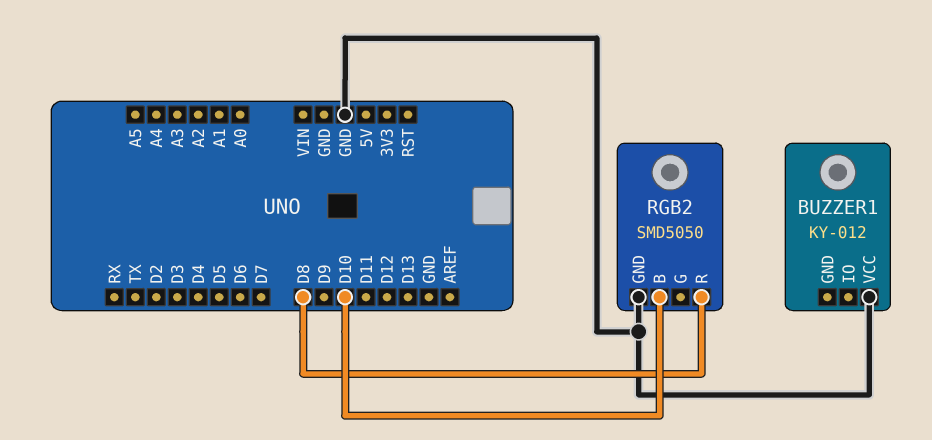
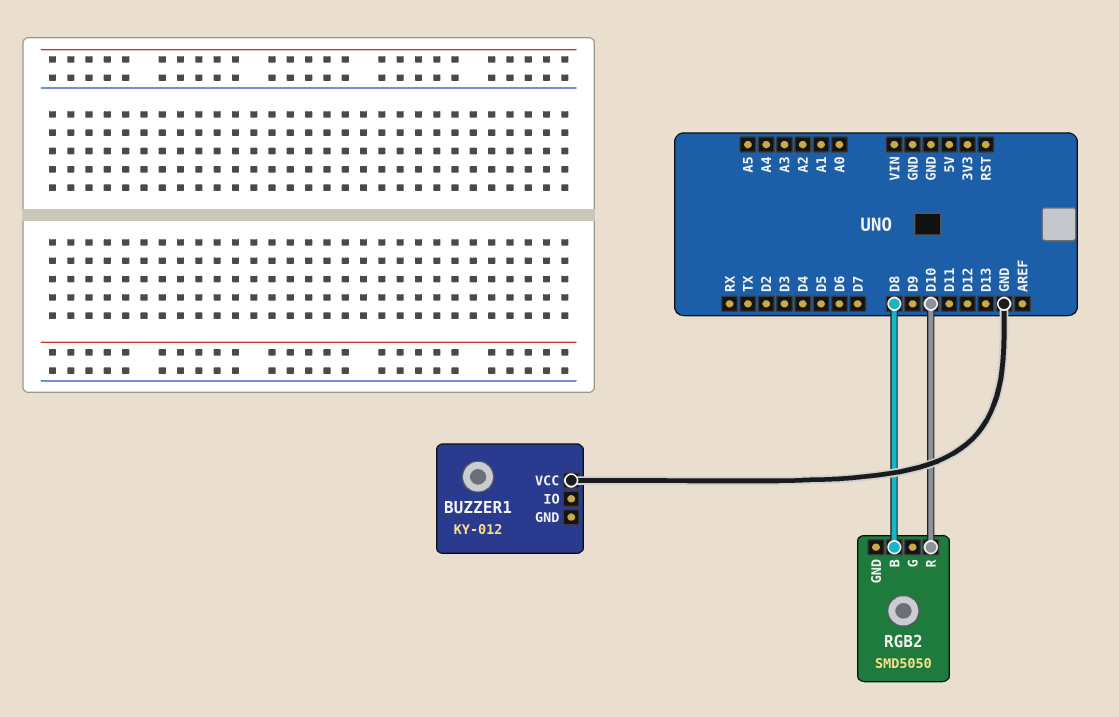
RGB2 pin B: D10 -> D8
RGB2 pin GND: GND -> none
RGB2 pin R: D8 -> D10

